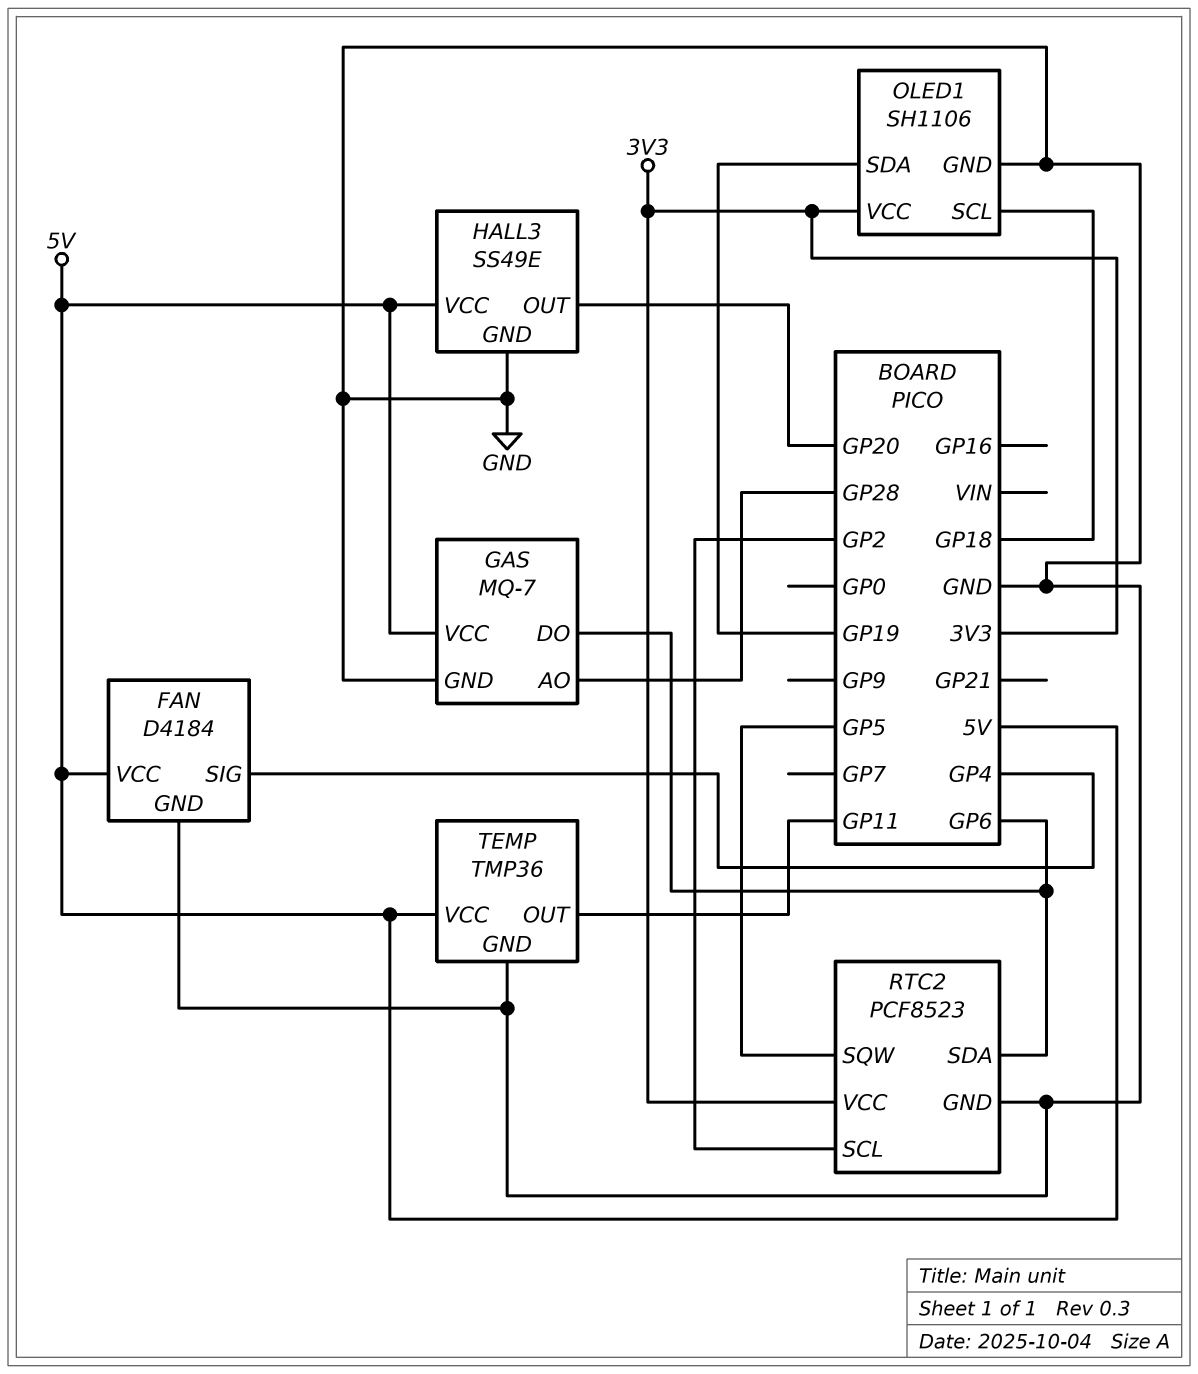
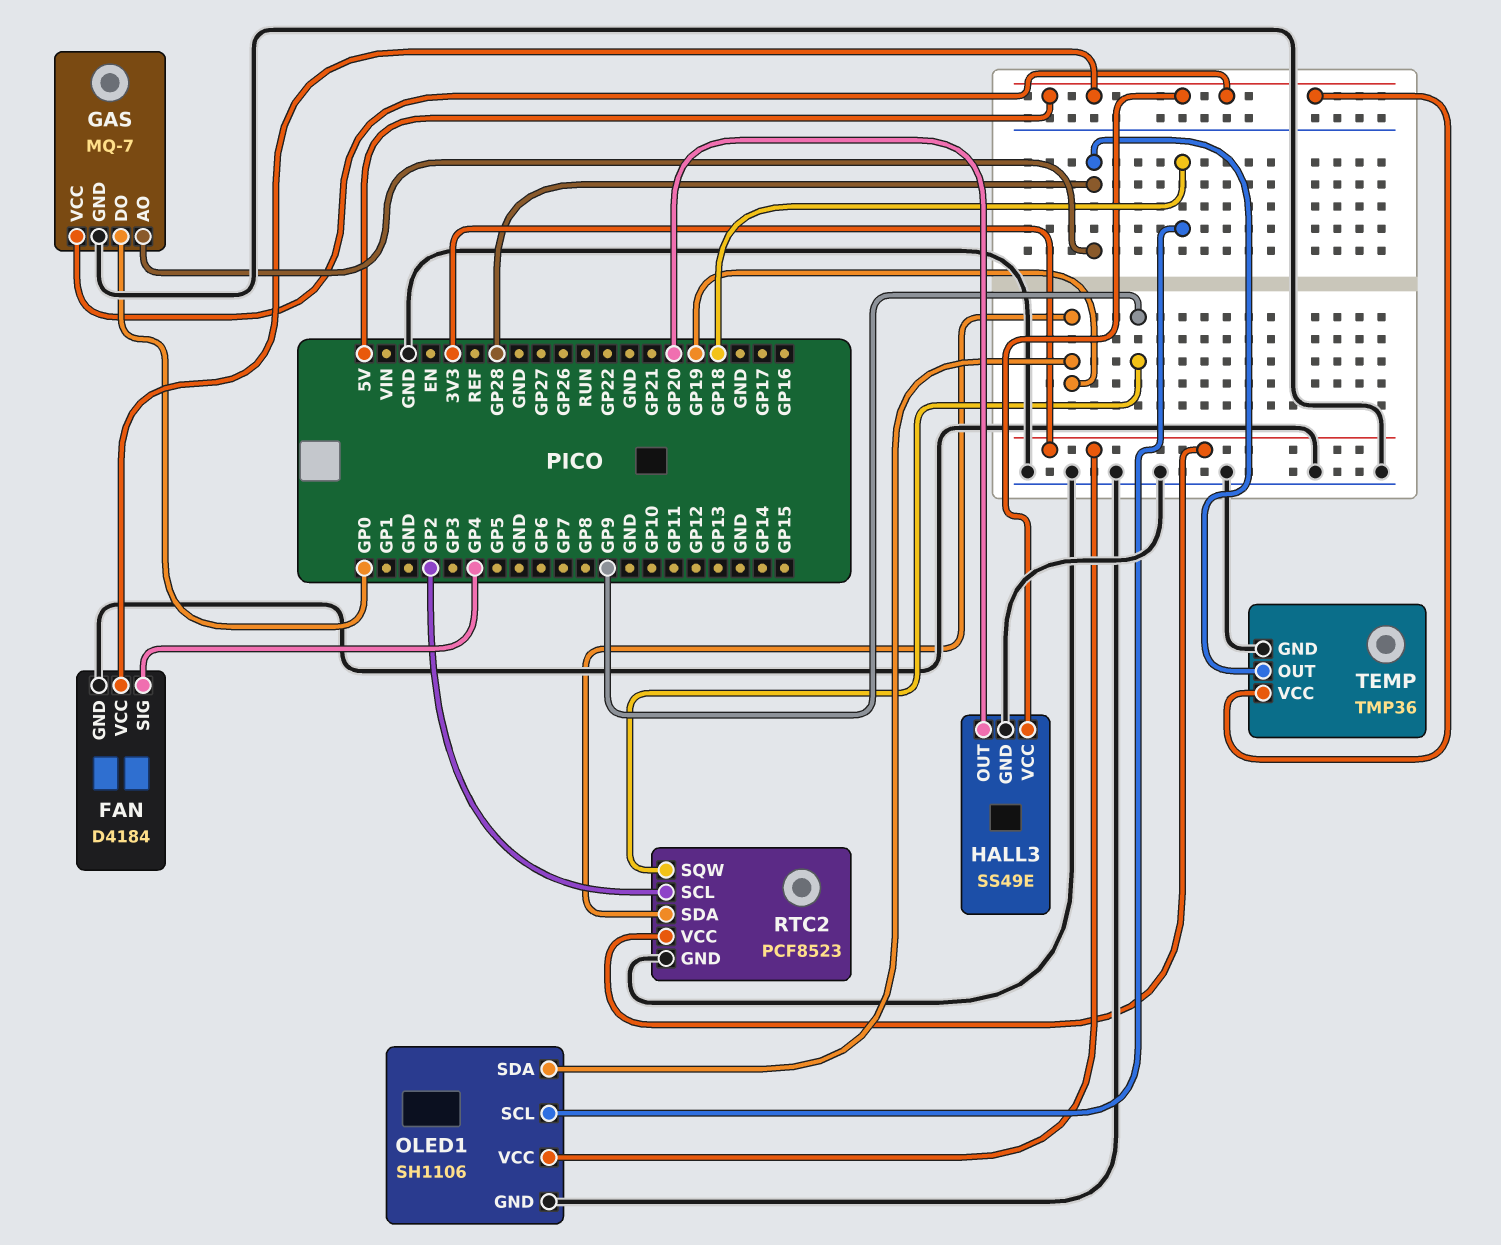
GAS pin DO: GP6 -> GP0
RTC2 pin SDA: GP6 -> GP19
RTC2 pin SQW: GP5 -> GP9
TEMP pin OUT: GP11 -> GP28

